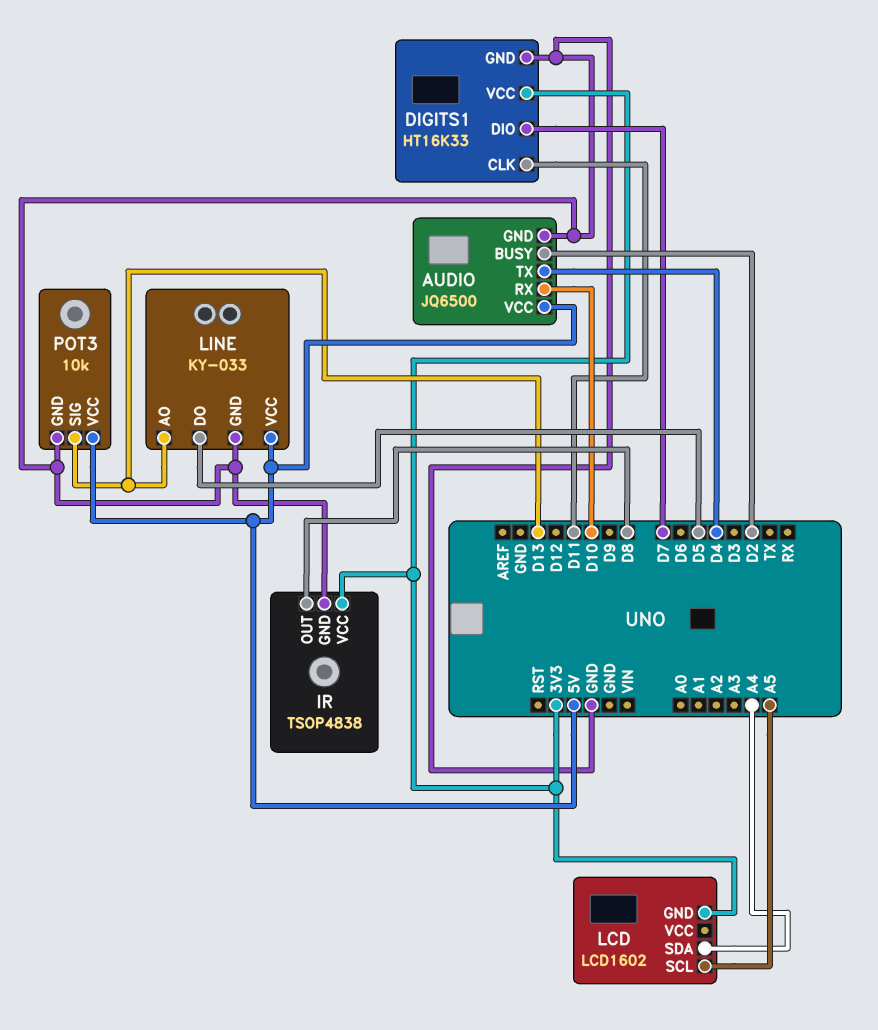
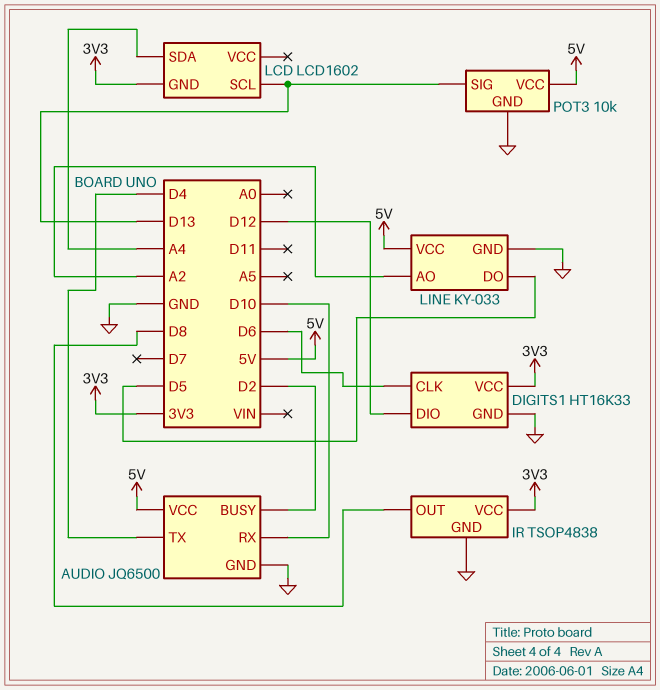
DIGITS1 pin CLK: D11 -> D6
DIGITS1 pin DIO: D7 -> D12
LCD pin SCL: A5 -> D13
LINE pin AO: D13 -> A2

